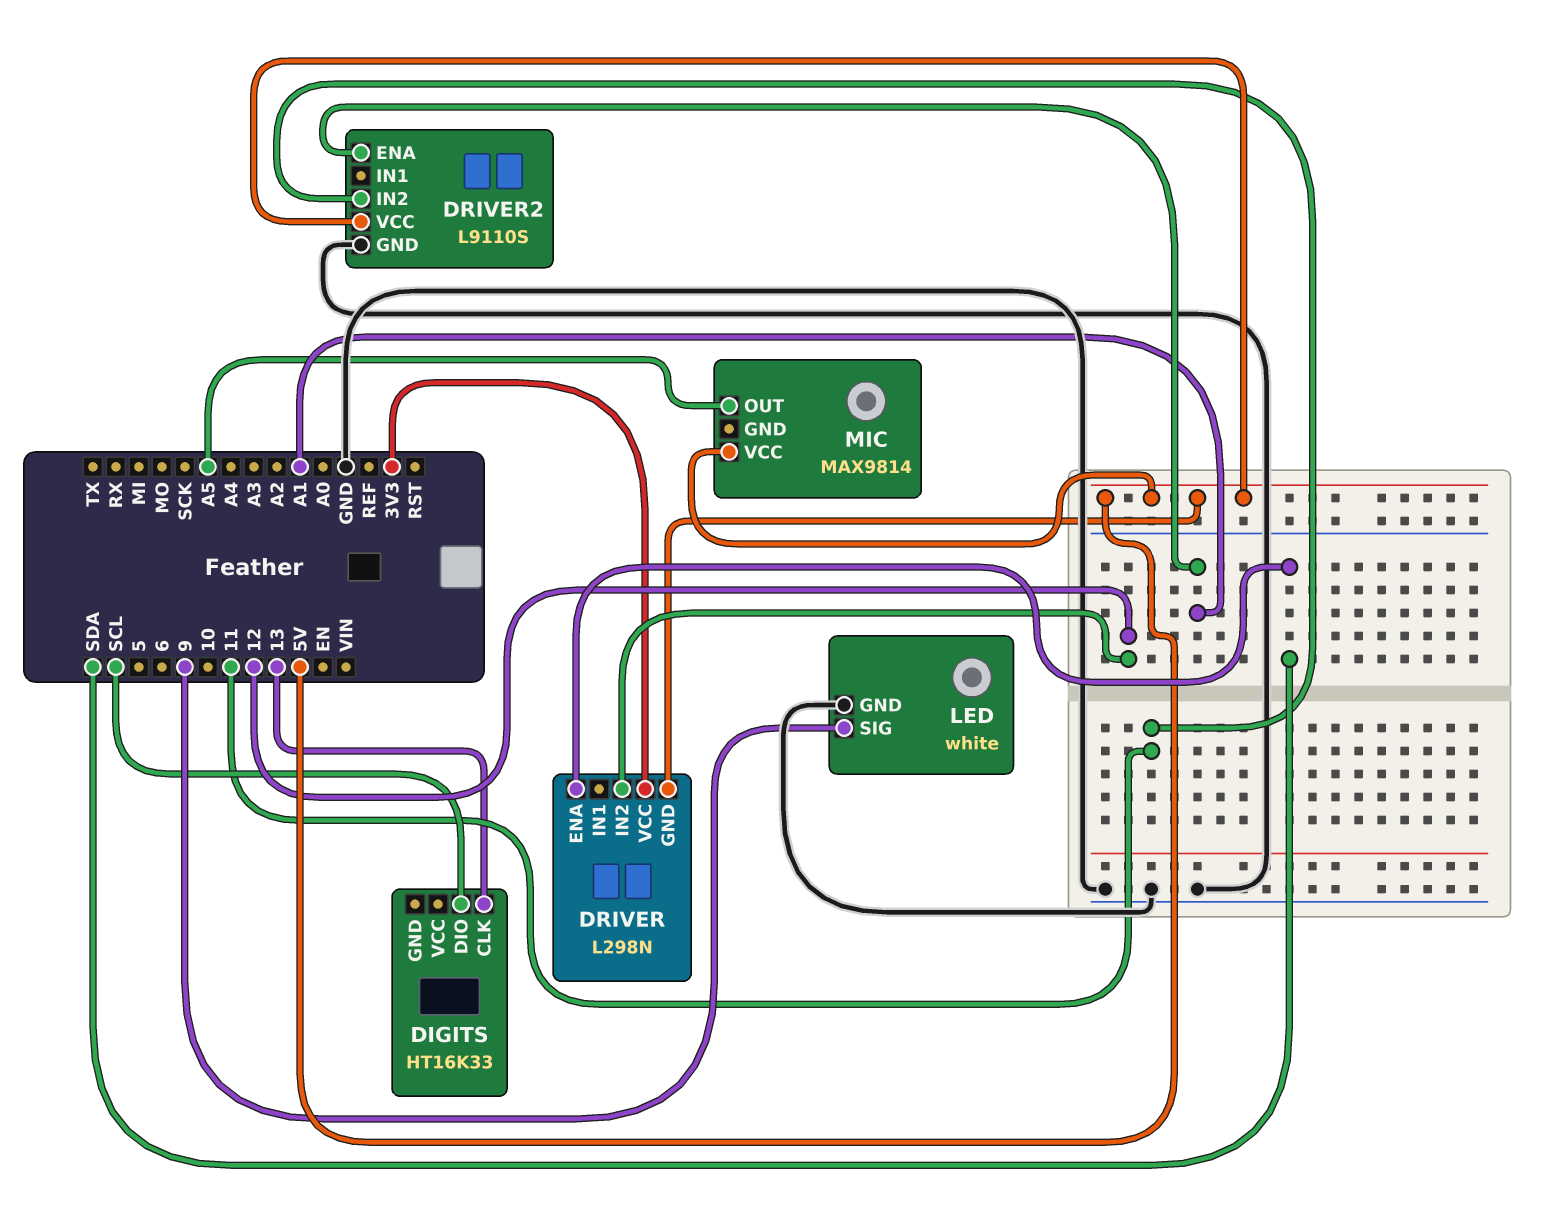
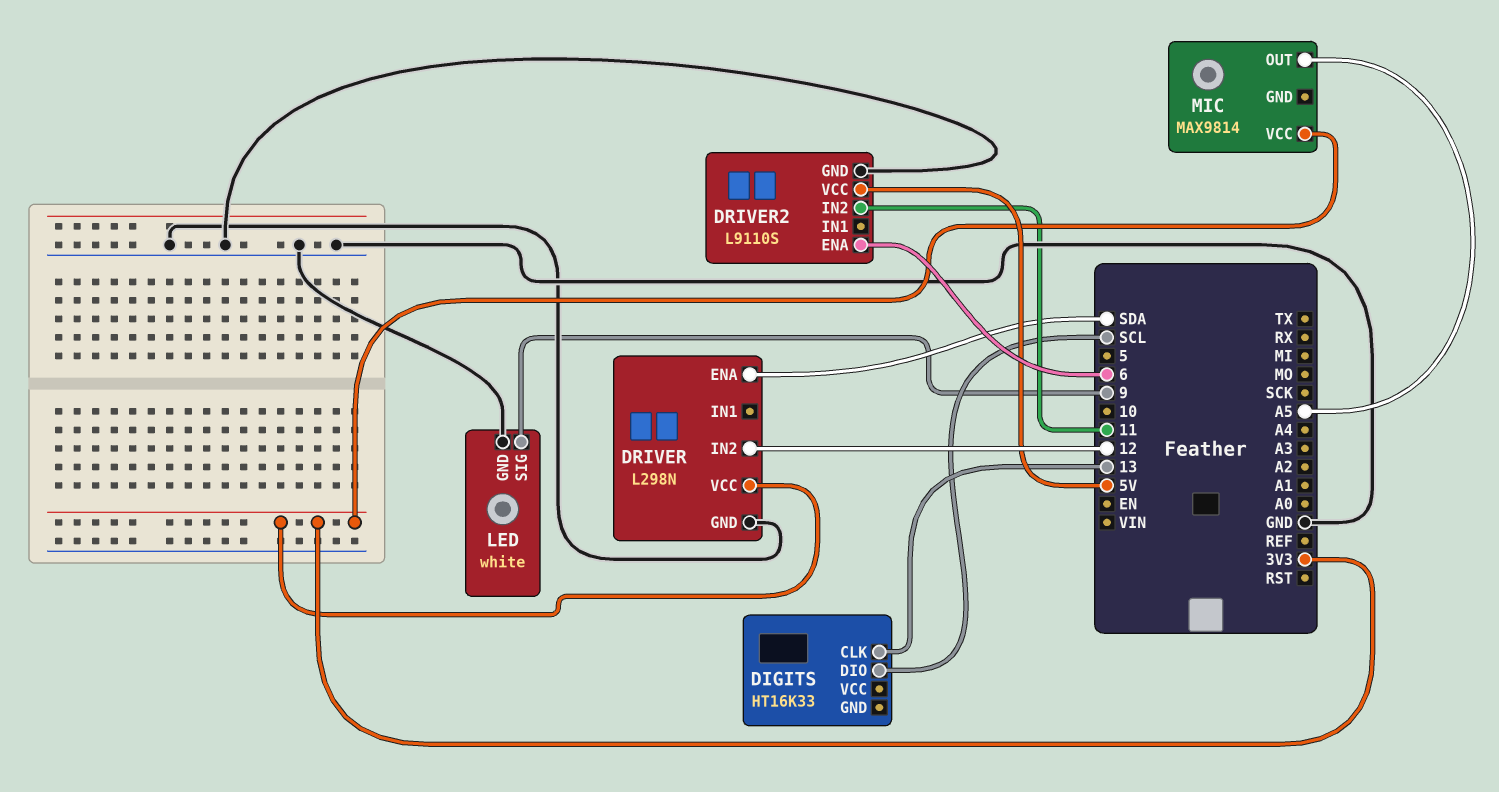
DRIVER pin GND: 5V -> GND
DRIVER2 pin ENA: A1 -> 6
MIC pin VCC: 5V -> 3V3

